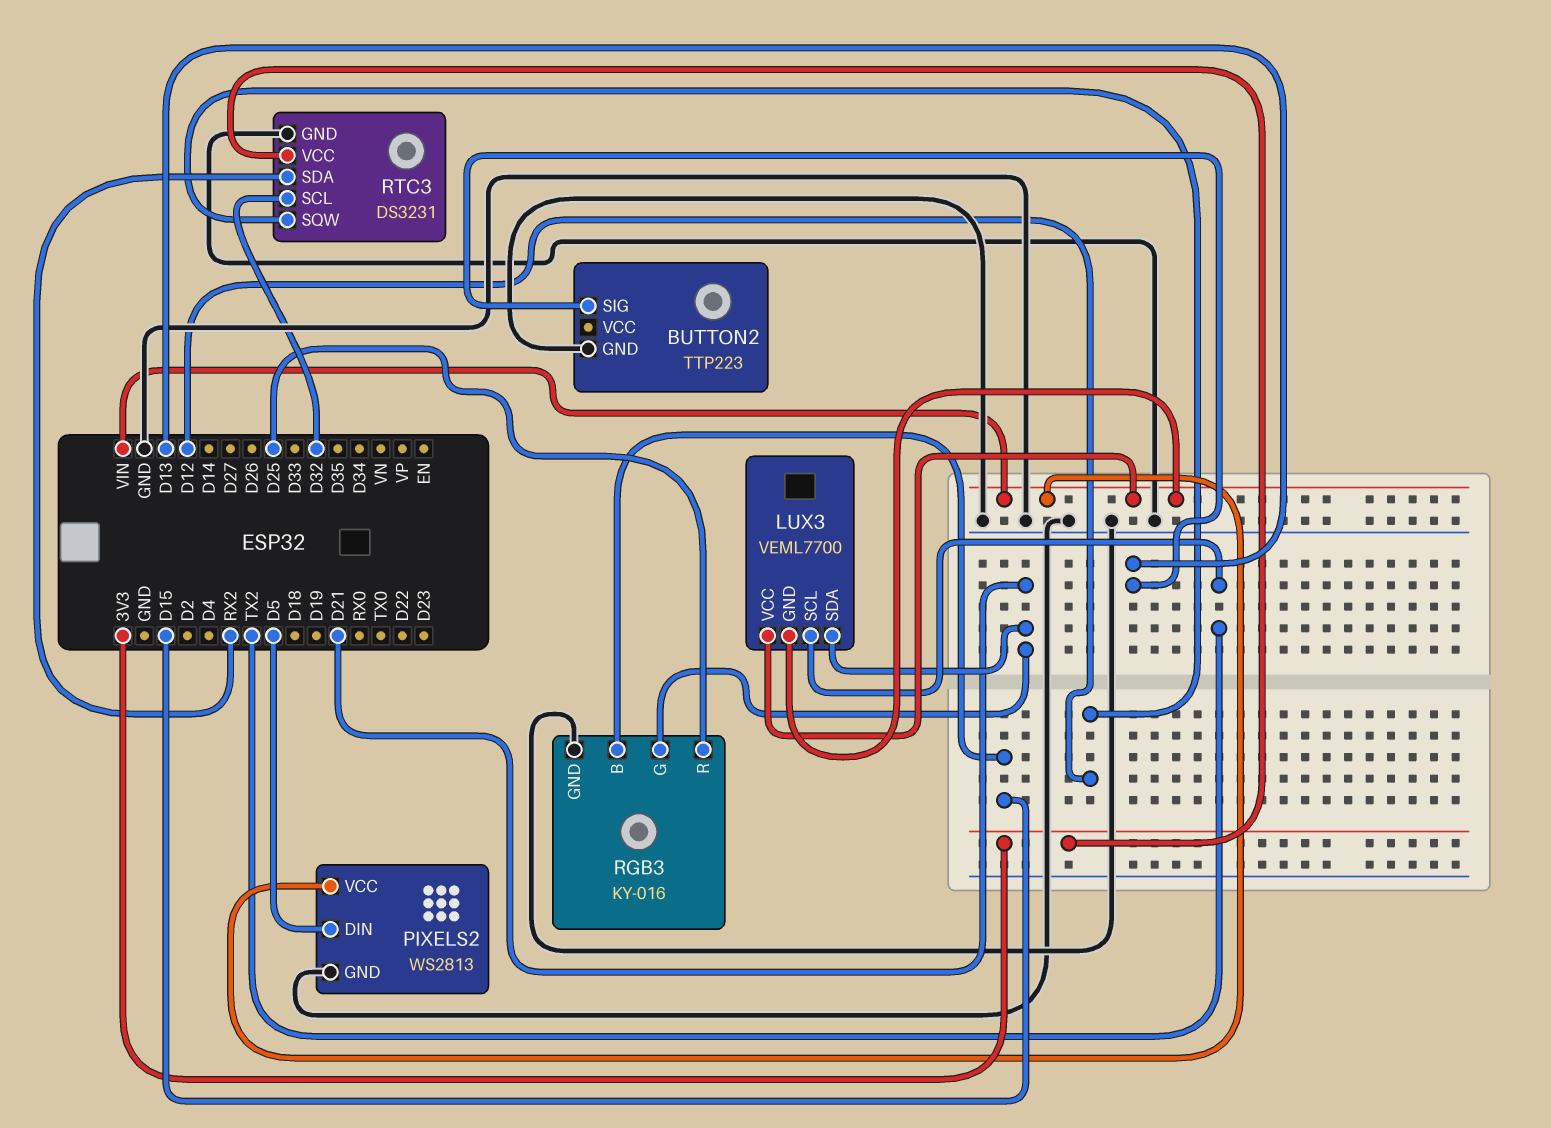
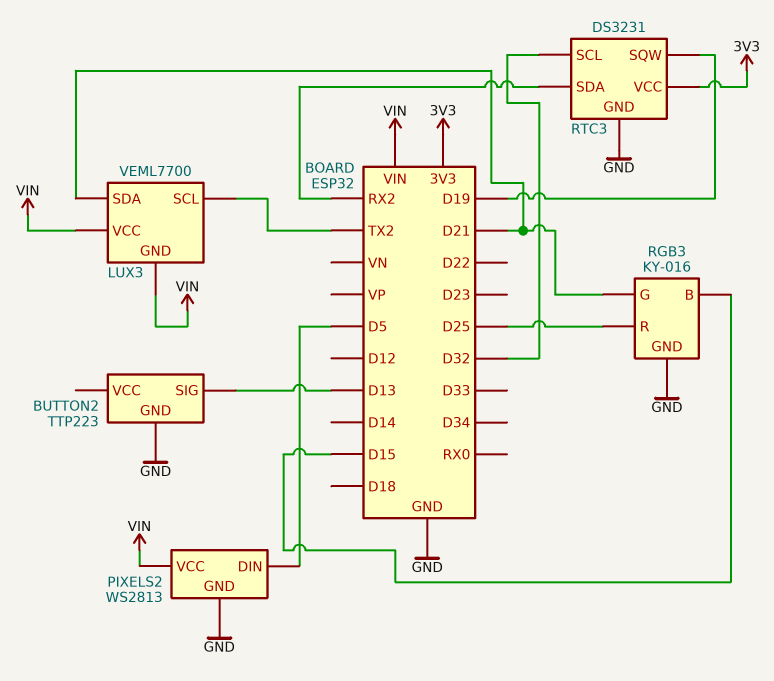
RTC3 pin SQW: D12 -> D19

